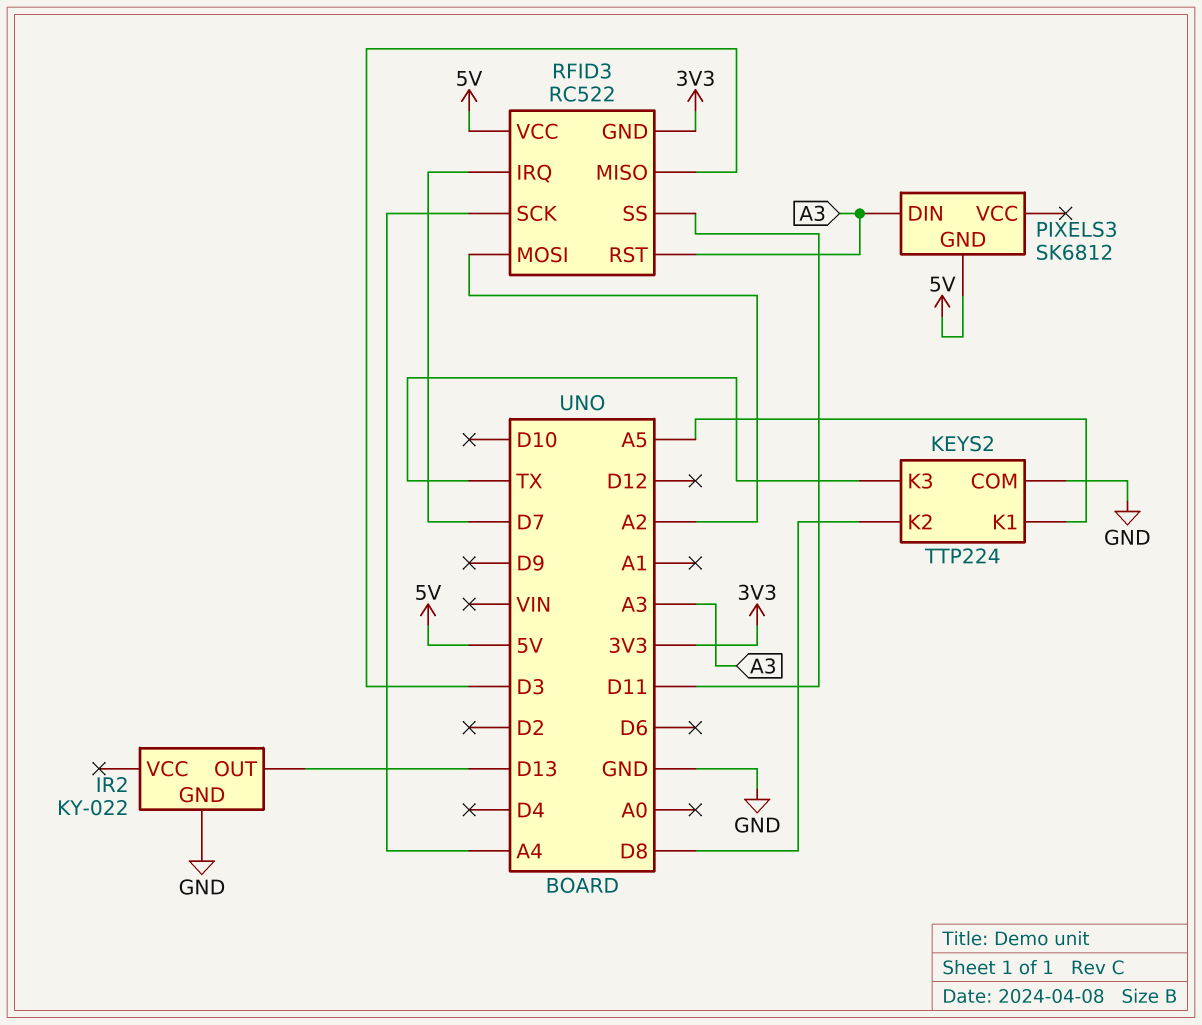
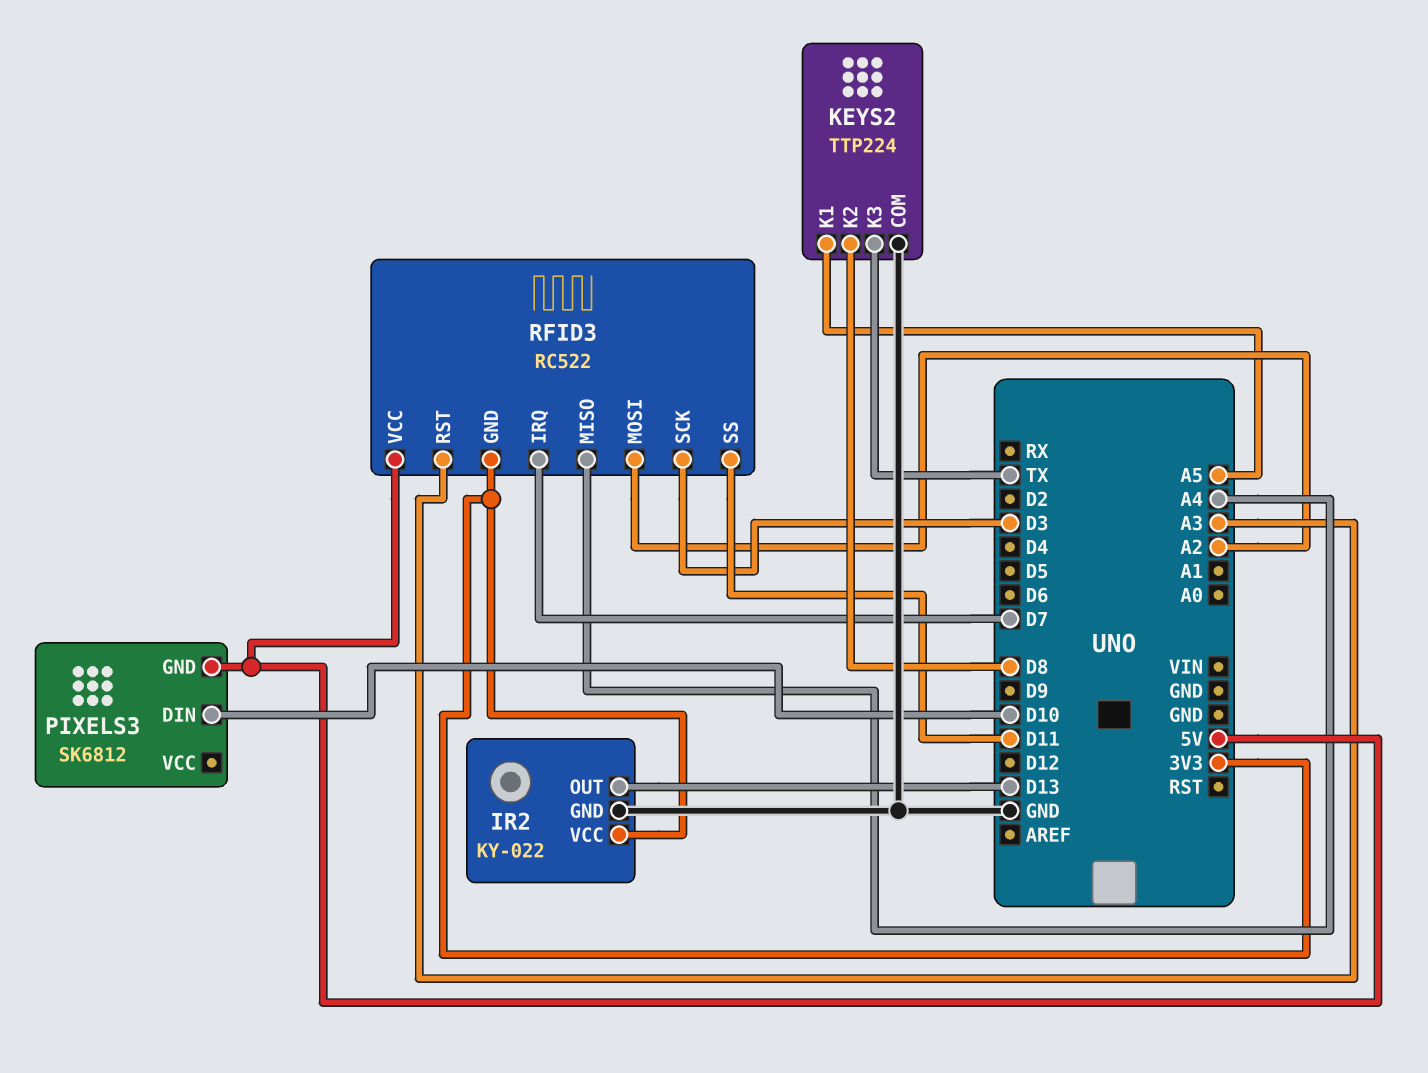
IR2 pin VCC: none -> 3V3
PIXELS3 pin DIN: A3 -> D10
RFID3 pin MISO: D3 -> A4
RFID3 pin SCK: A4 -> D3

